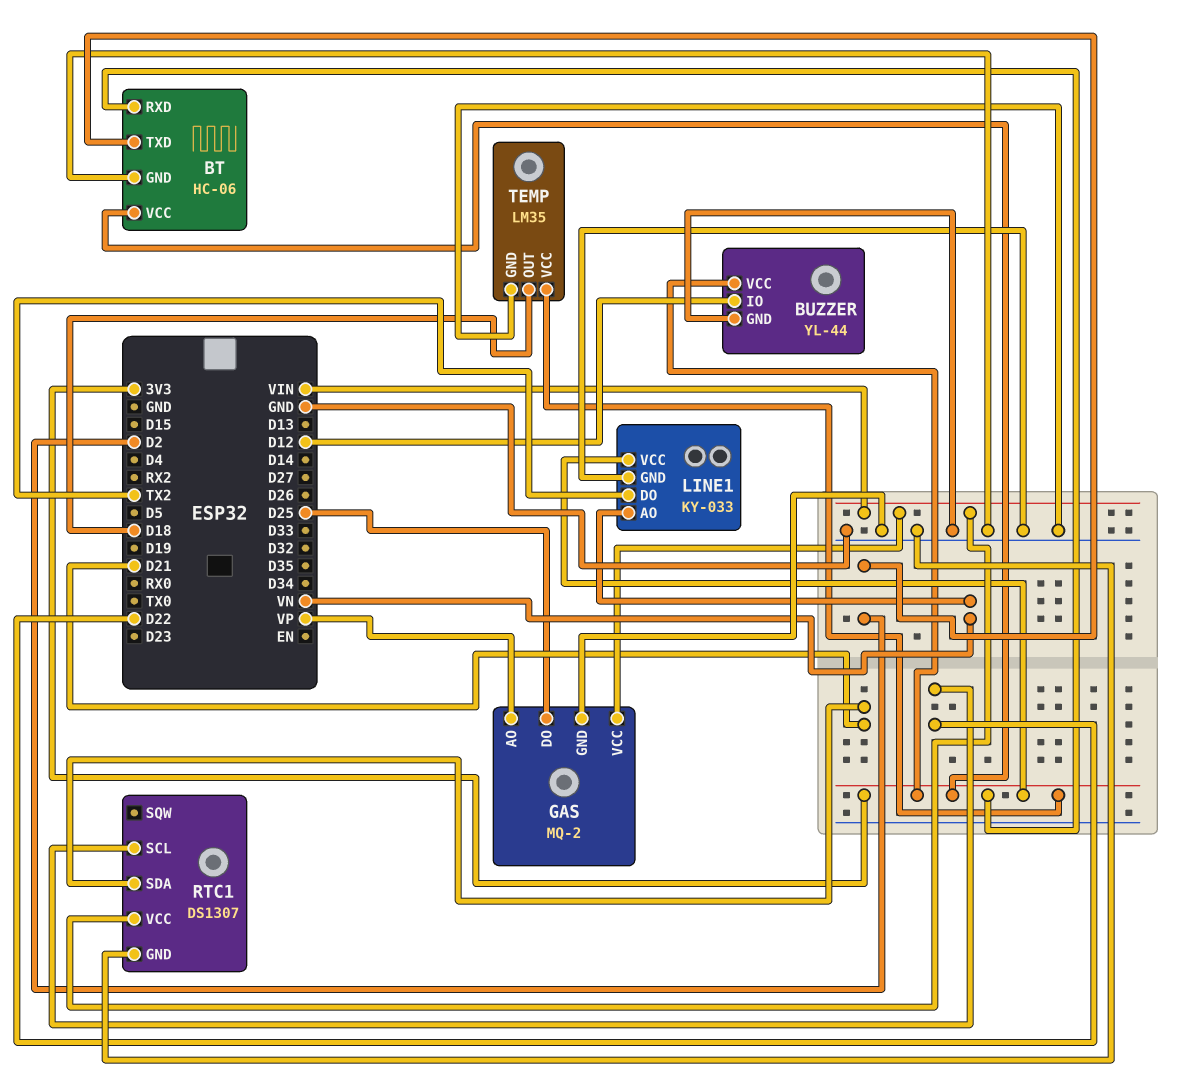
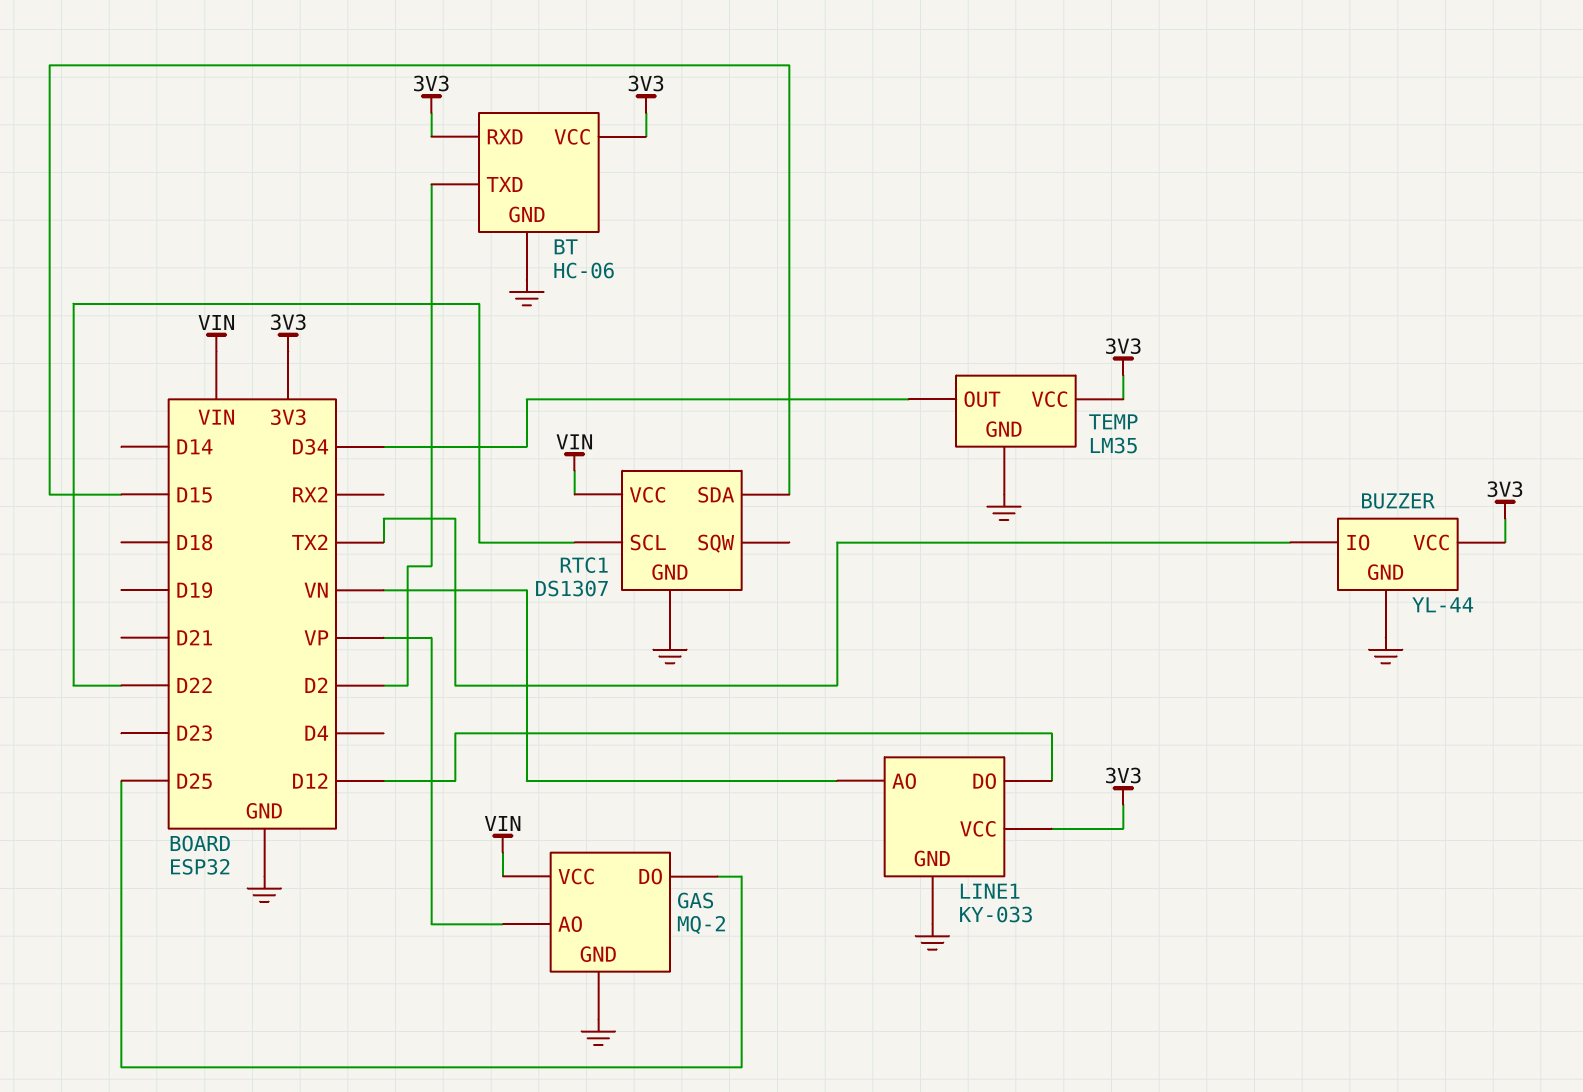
BUZZER pin IO: D12 -> TX2
LINE1 pin DO: TX2 -> D12
RTC1 pin SDA: D21 -> D15
TEMP pin OUT: D18 -> D34

